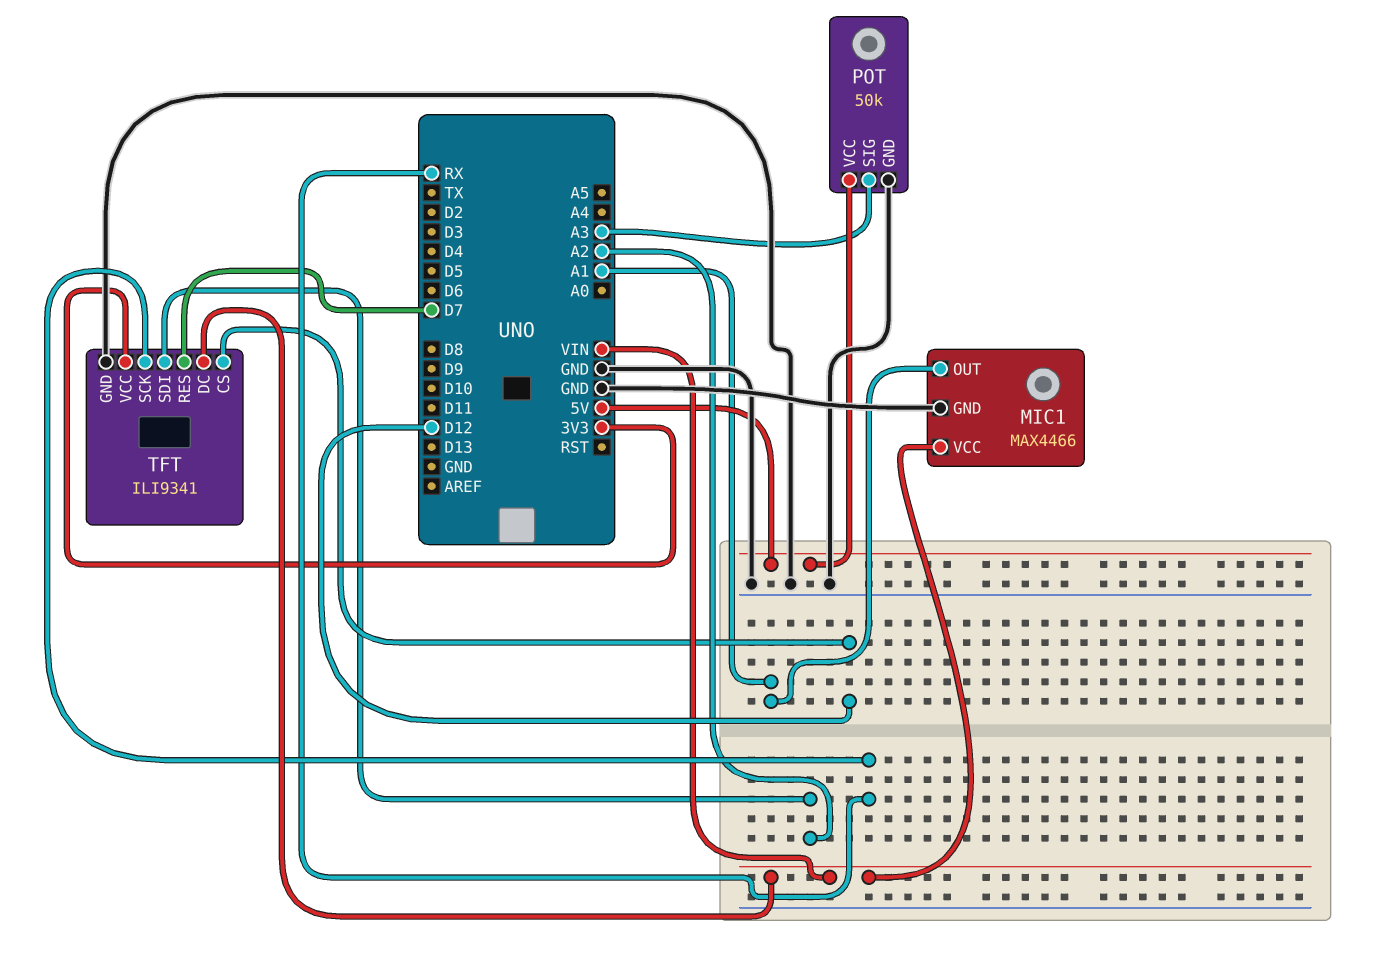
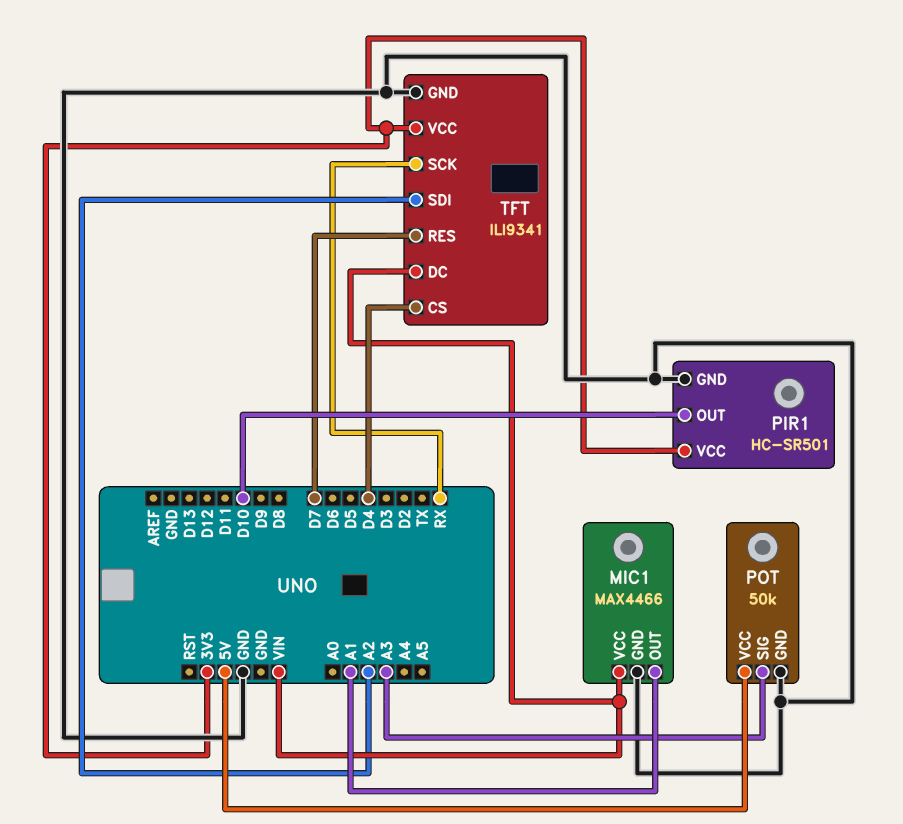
PIR1: none -> HC-SR501
PIR1 pin GND: none -> GND
PIR1 pin OUT: none -> D10
PIR1 pin VCC: none -> 3V3
TFT pin CS: D12 -> D4

